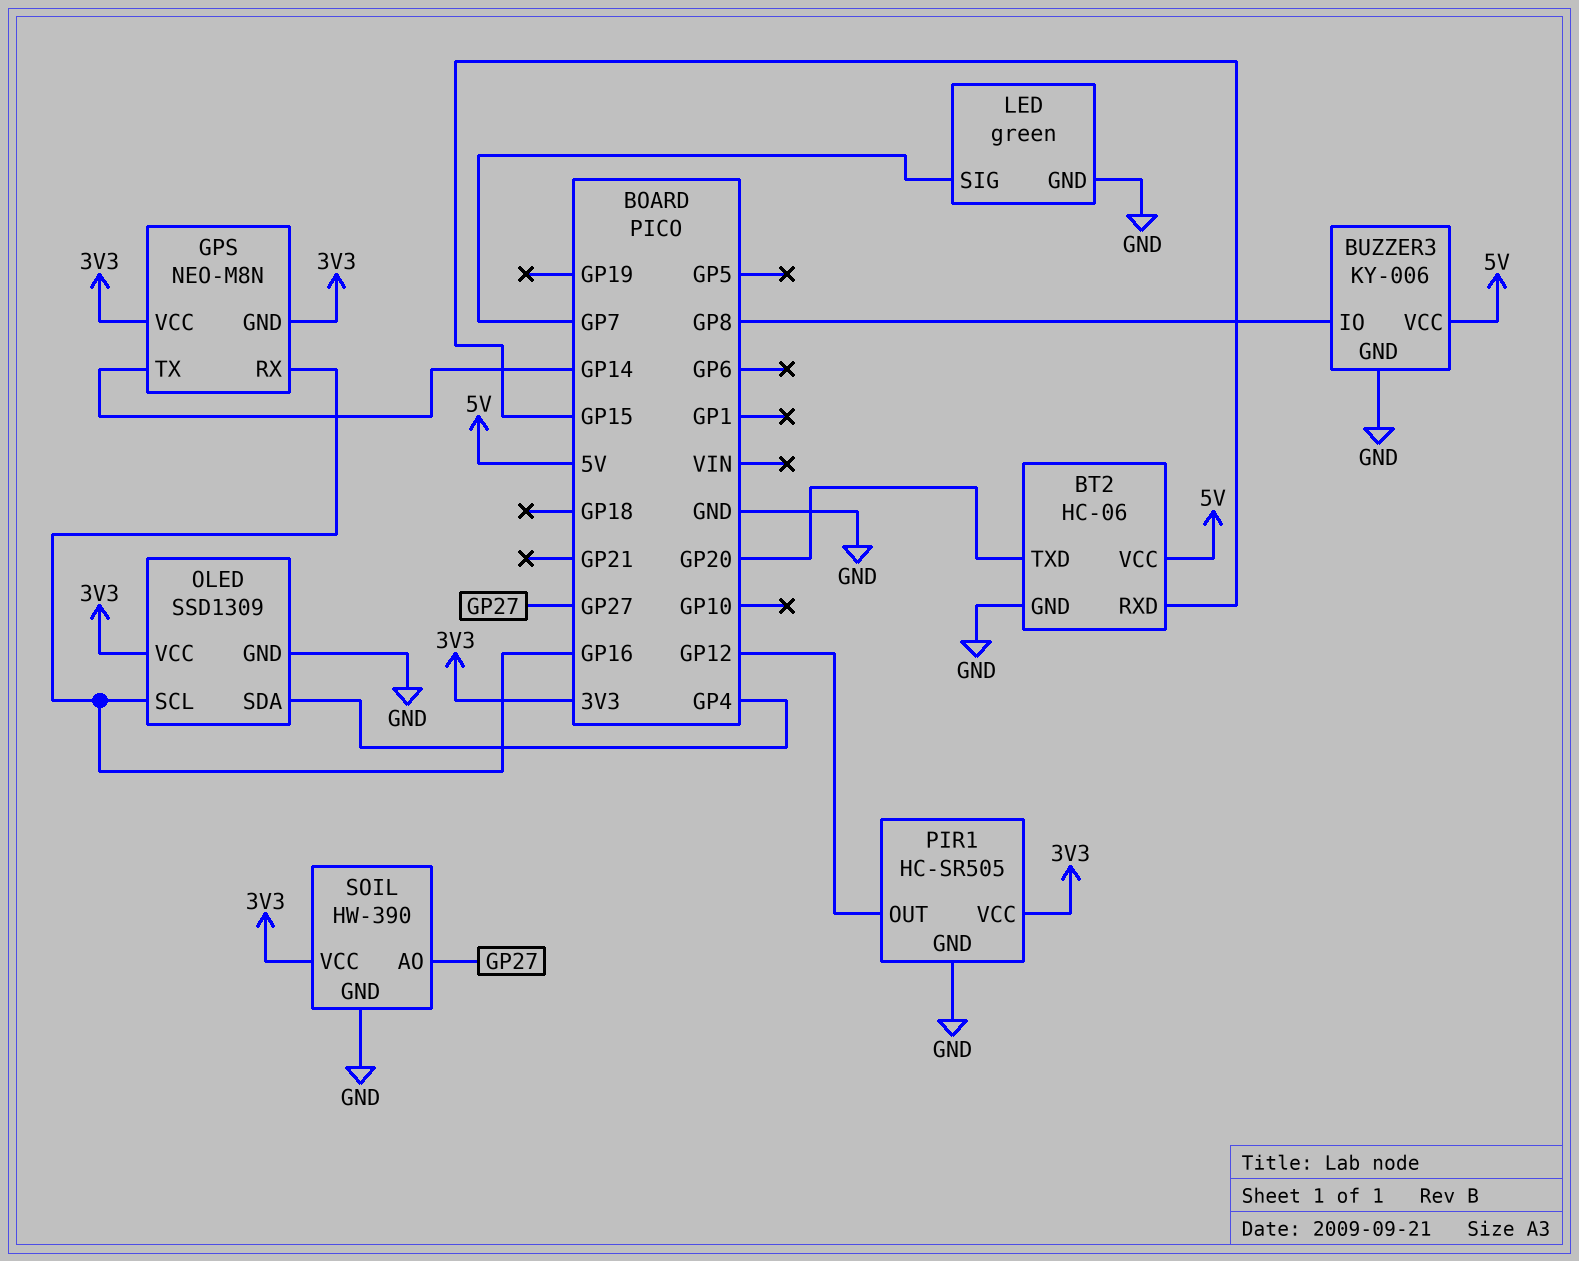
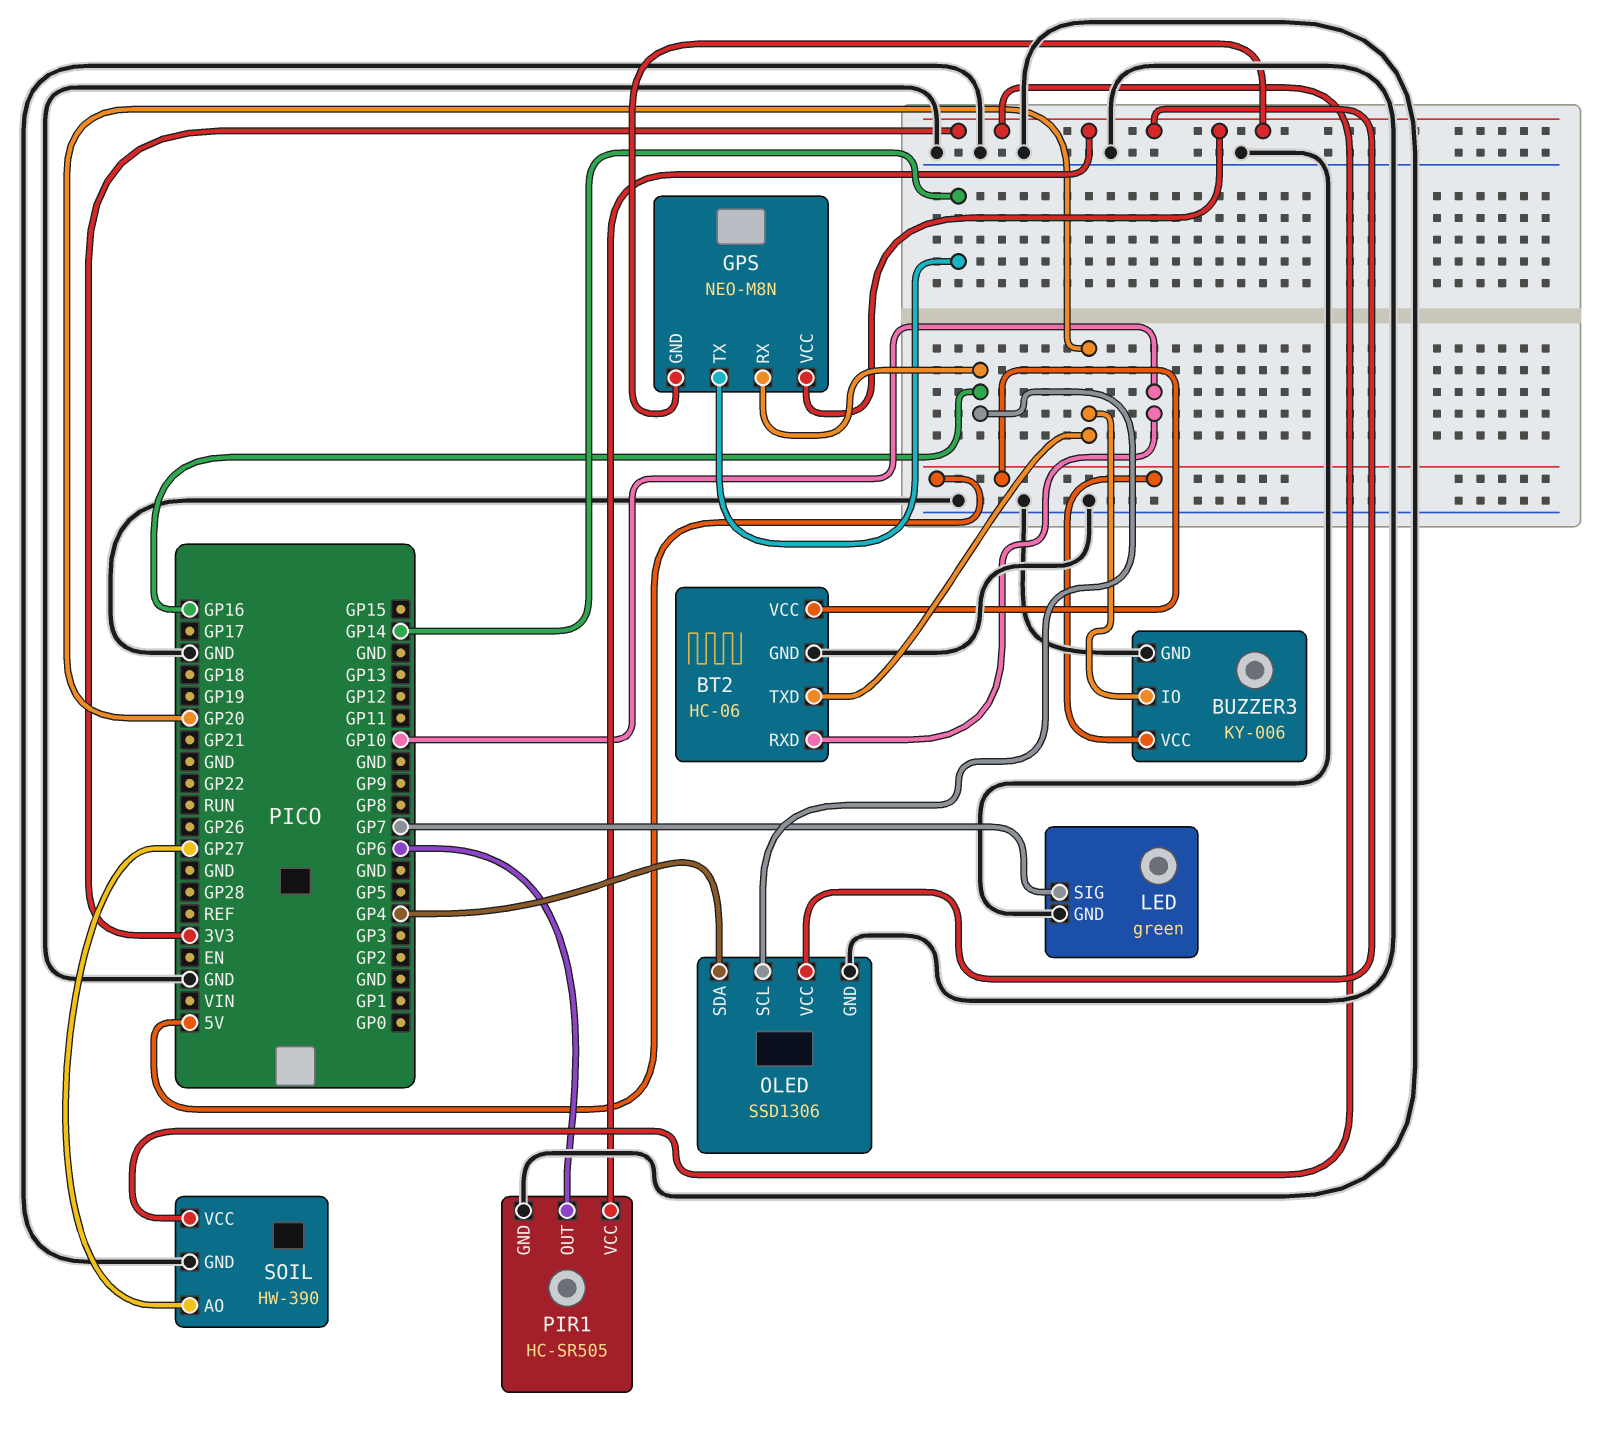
BT2 pin RXD: GP15 -> GP10
BUZZER3 pin IO: GP8 -> GP20
OLED: SSD1309 -> SSD1306
PIR1 pin OUT: GP12 -> GP6

